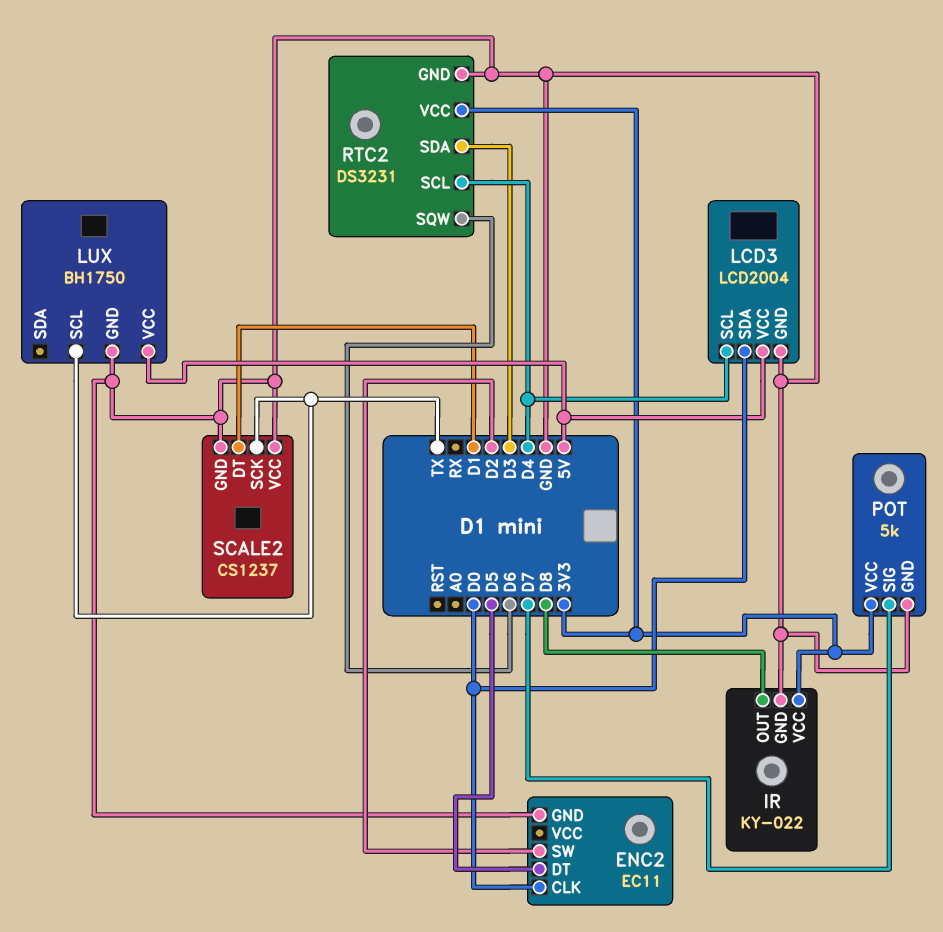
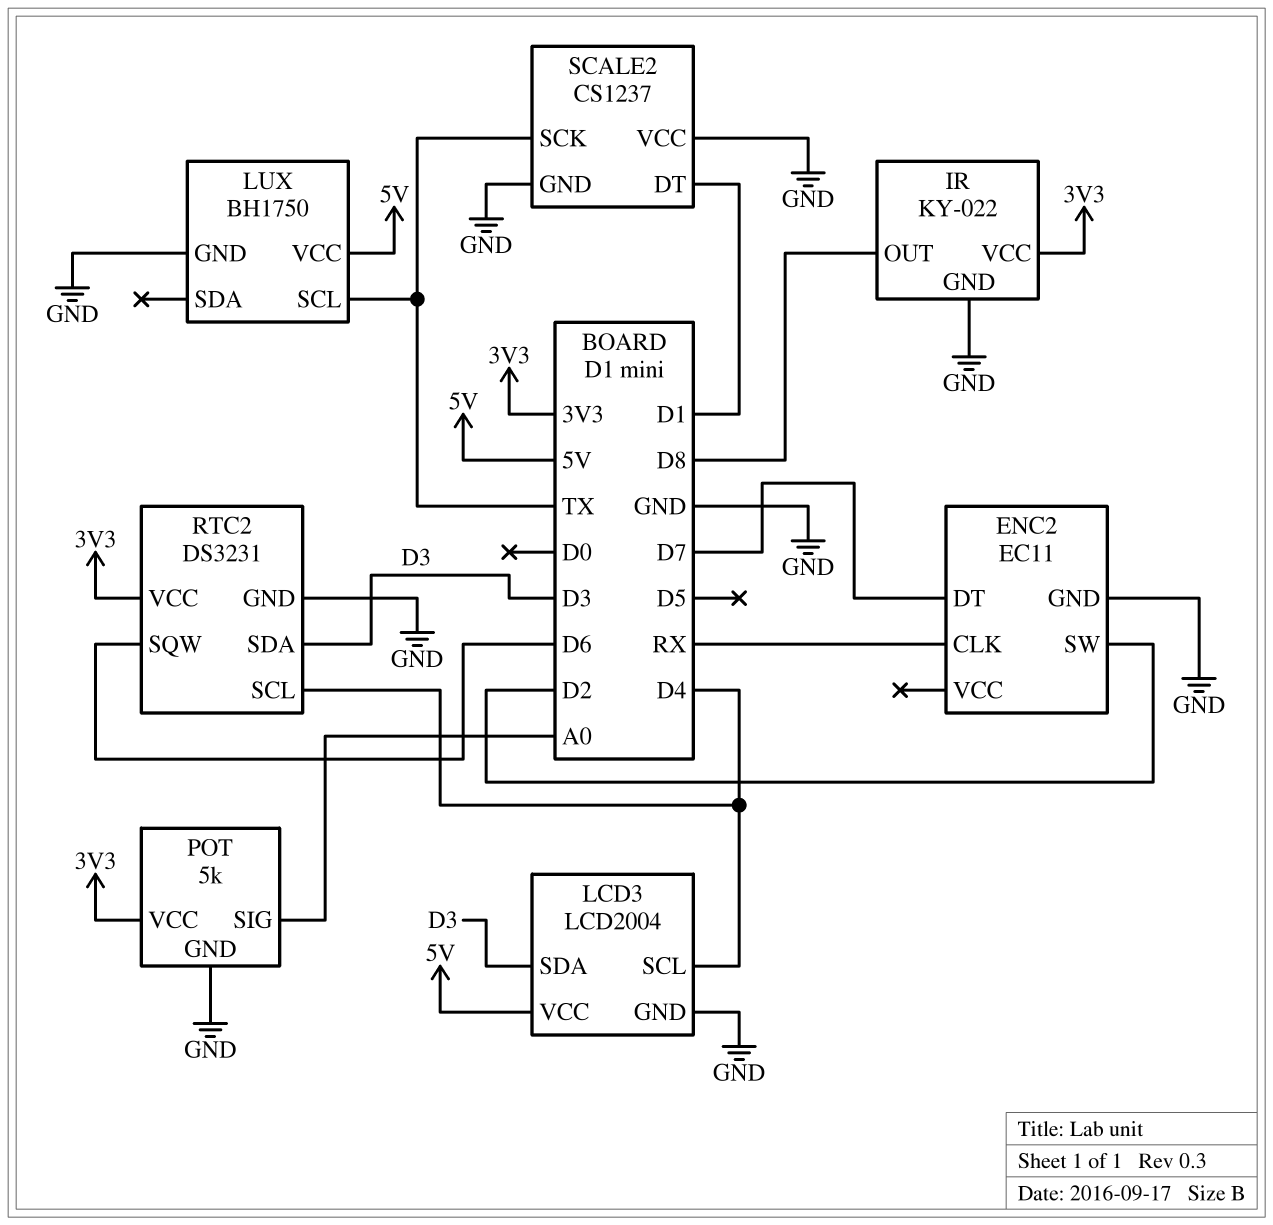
ENC2 pin CLK: D0 -> RX
ENC2 pin DT: D5 -> D7
LCD3 pin SDA: D0 -> D3
POT pin SIG: D7 -> A0

